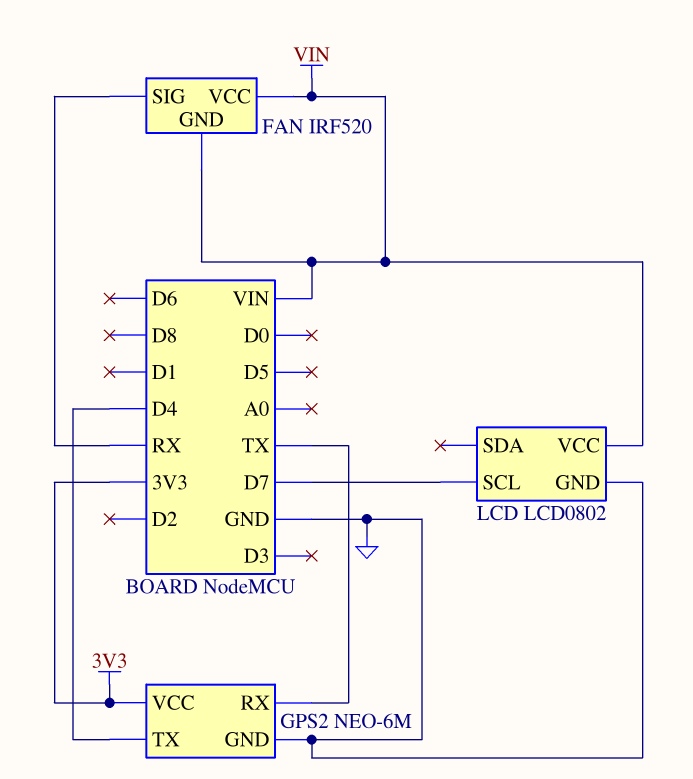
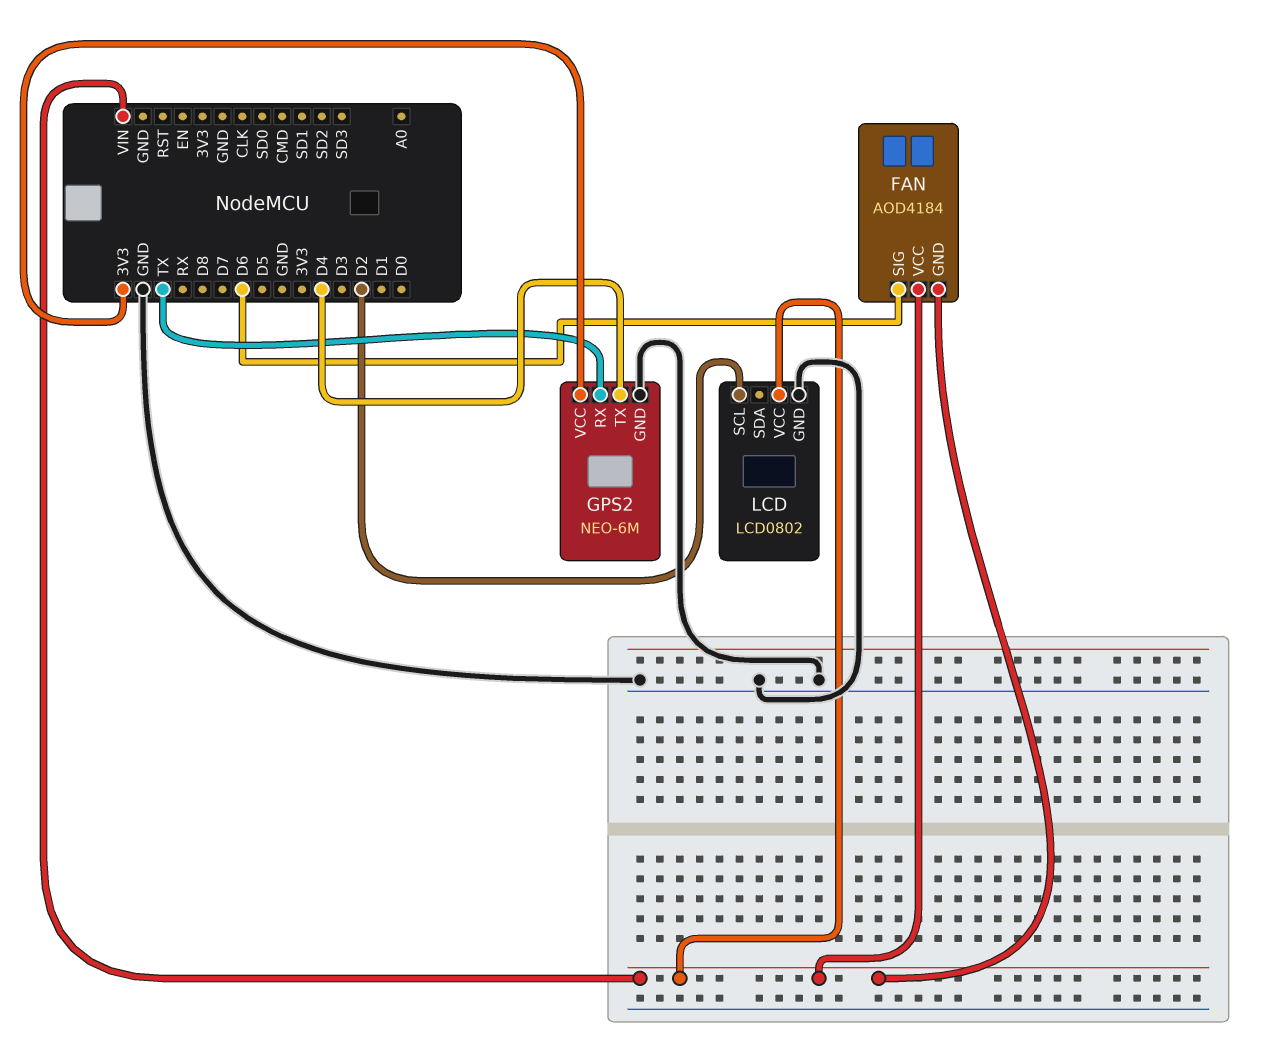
FAN: IRF520 -> AOD4184
FAN pin SIG: RX -> D6
LCD pin SCL: D7 -> D2

